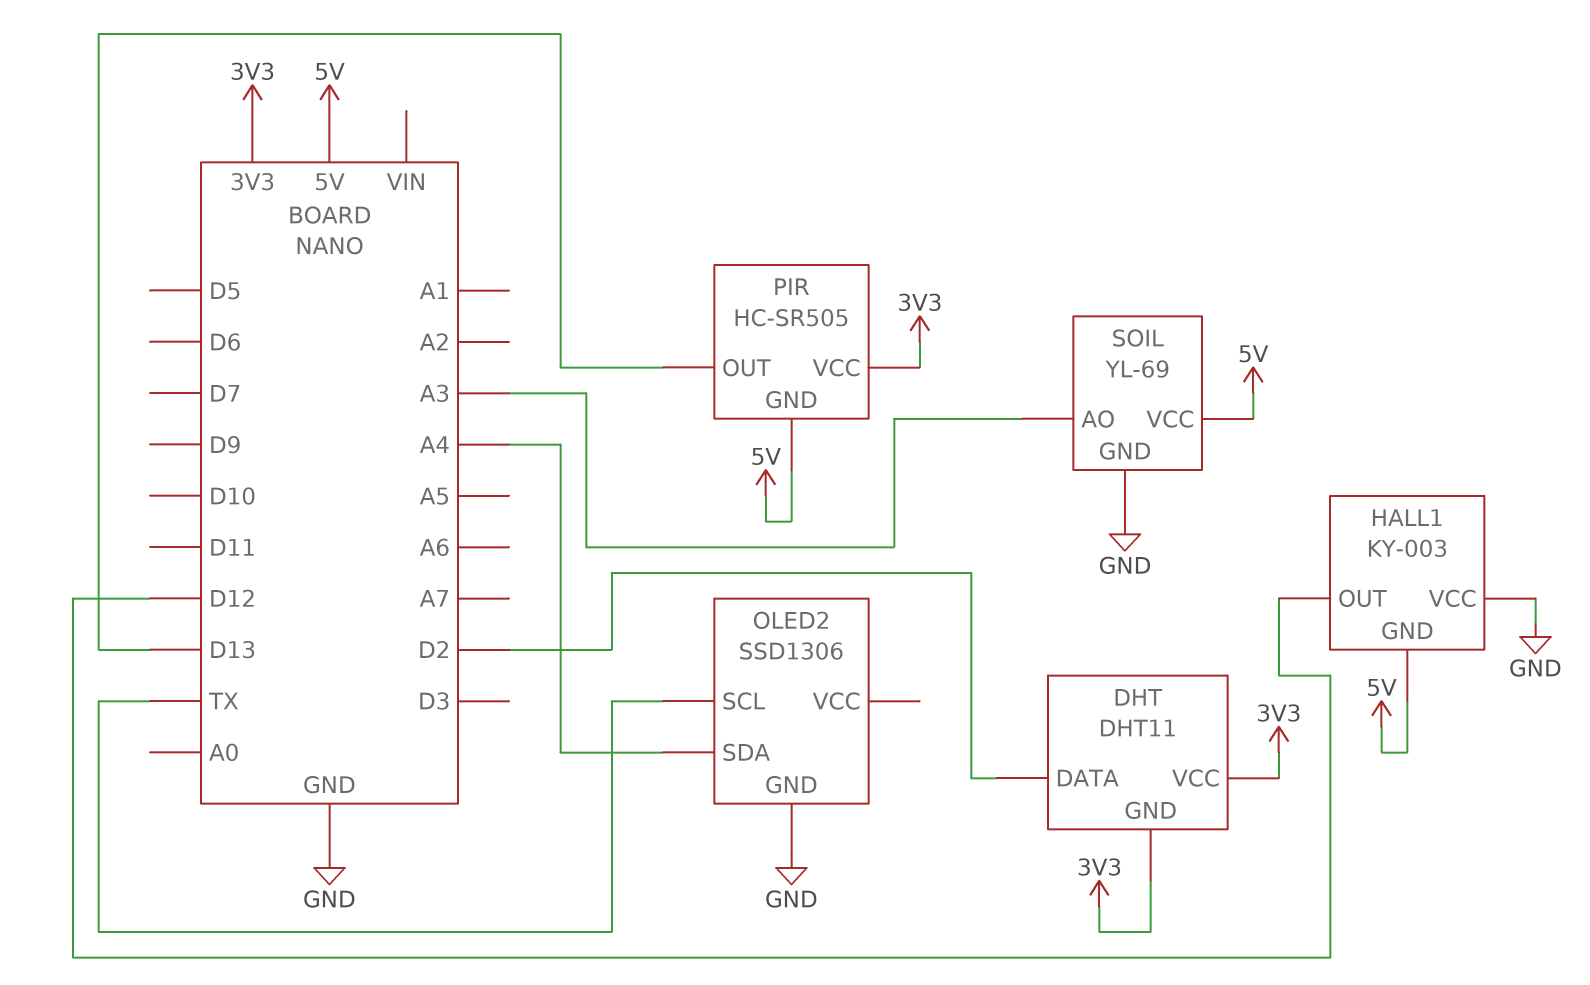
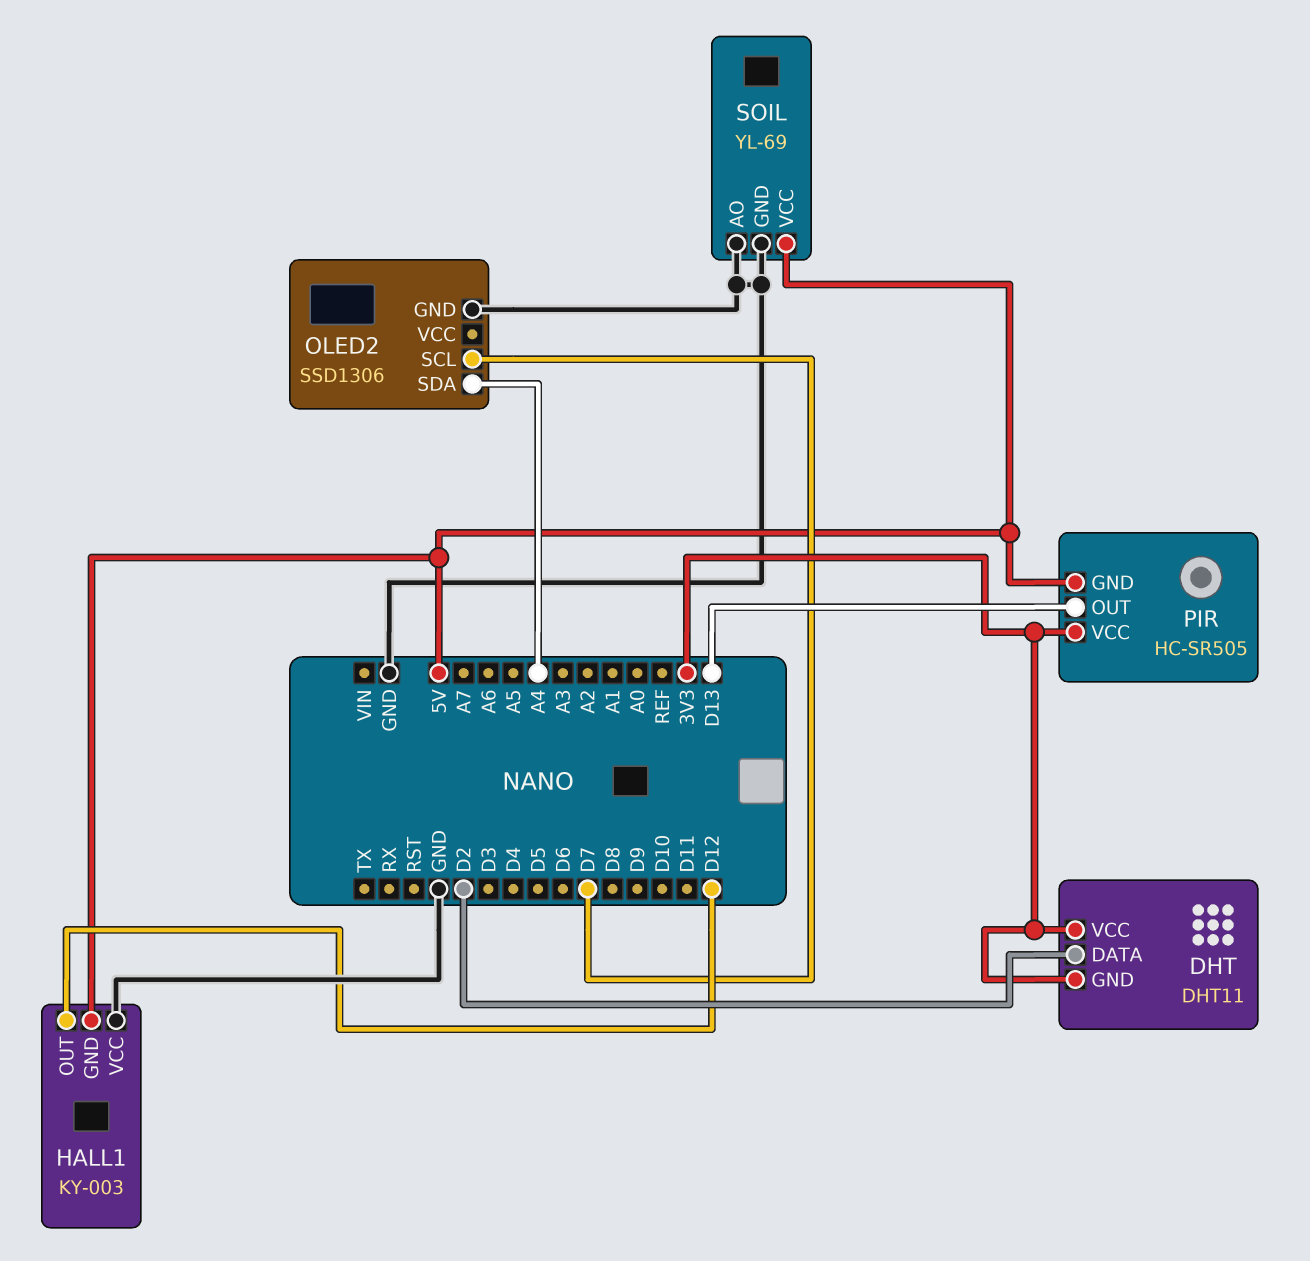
OLED2 pin SCL: TX -> D7
SOIL pin AO: A3 -> GND

